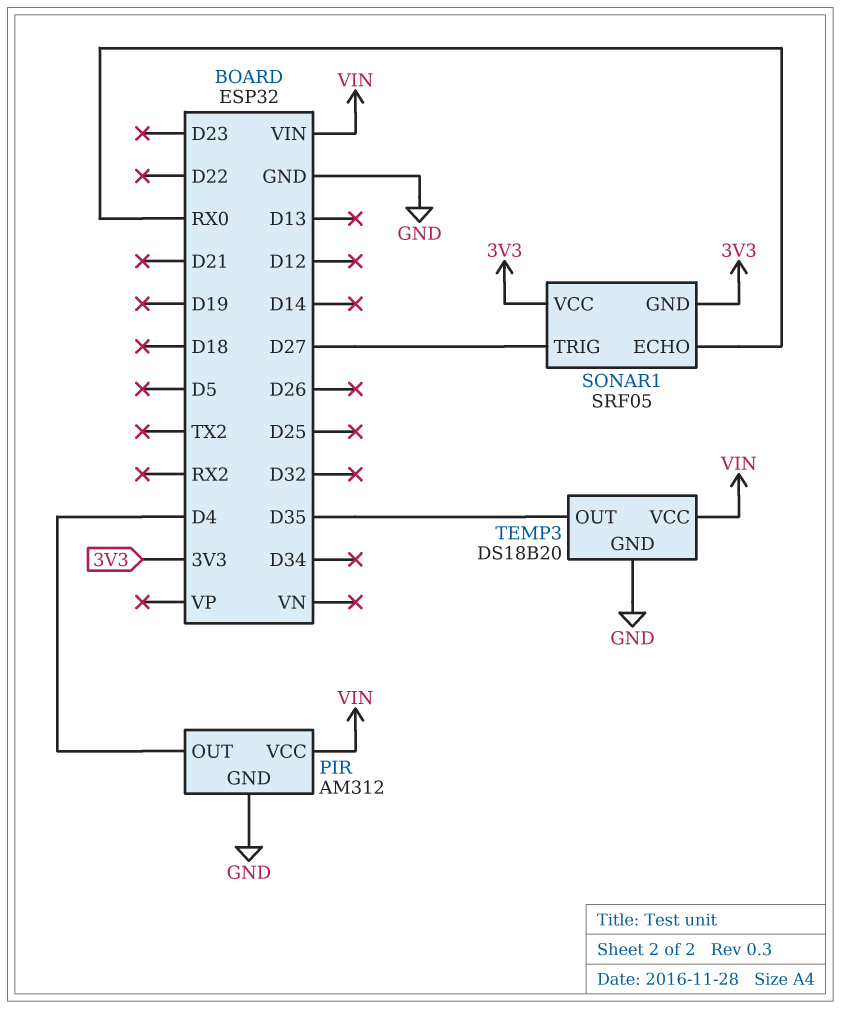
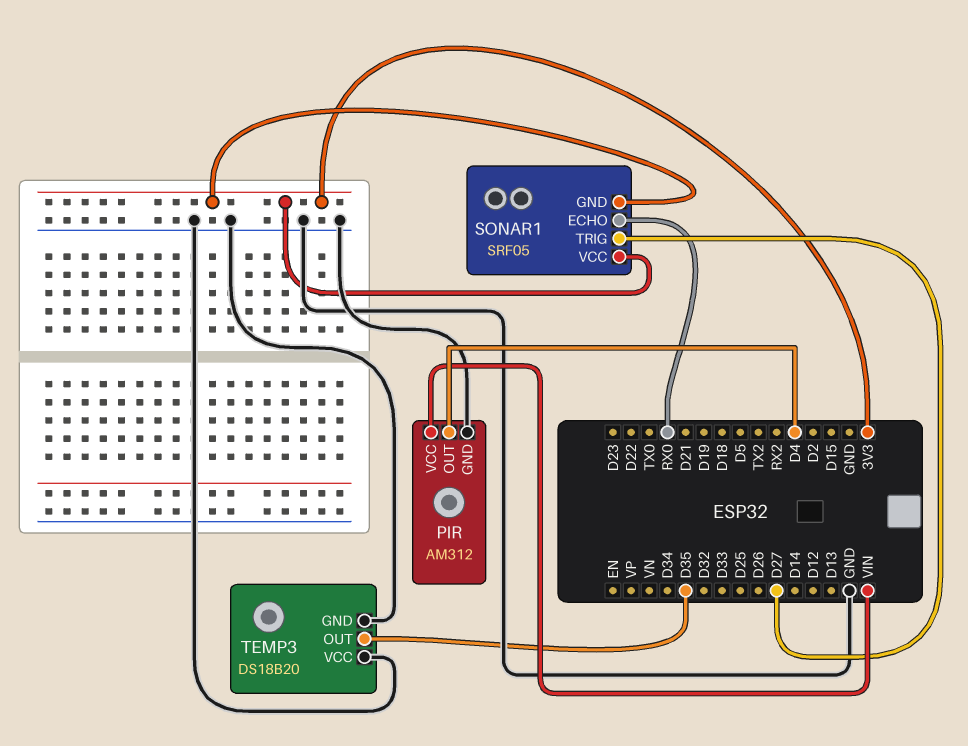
TEMP3 pin VCC: VIN -> GND

